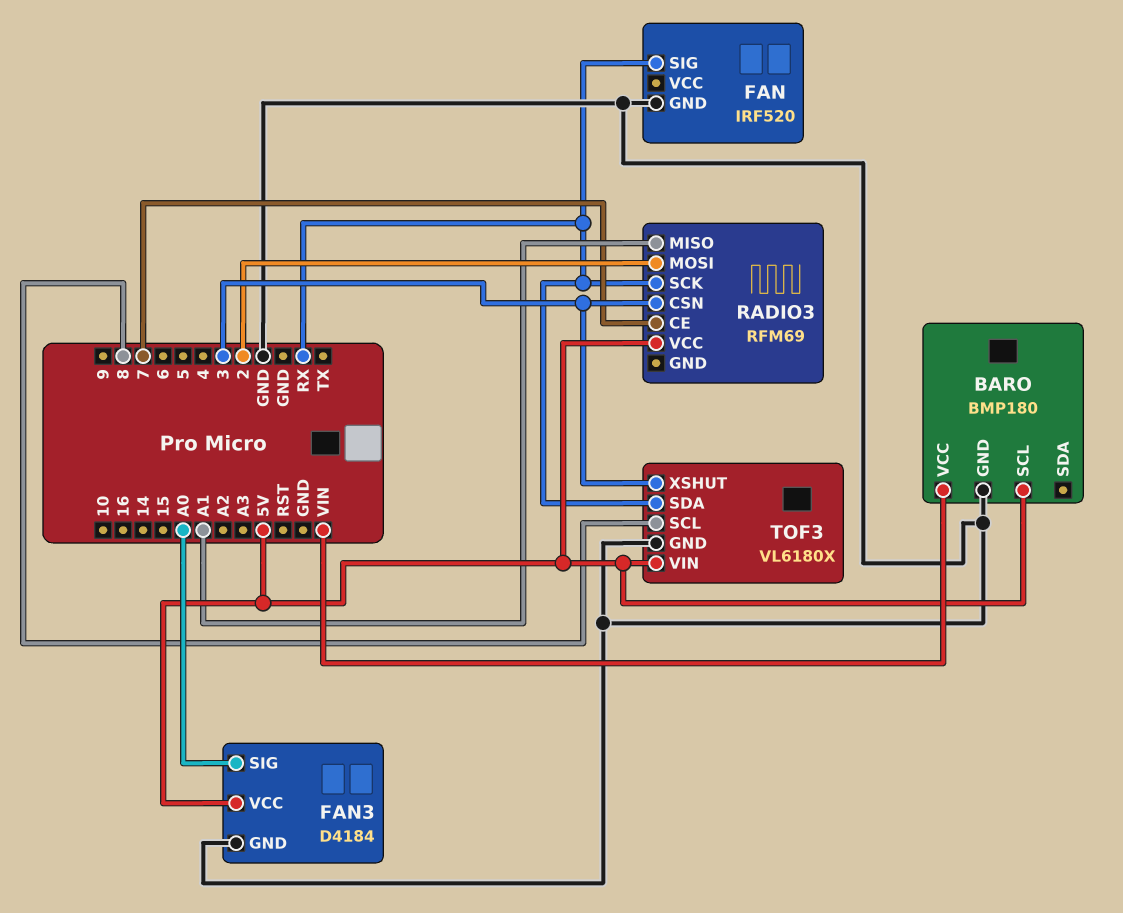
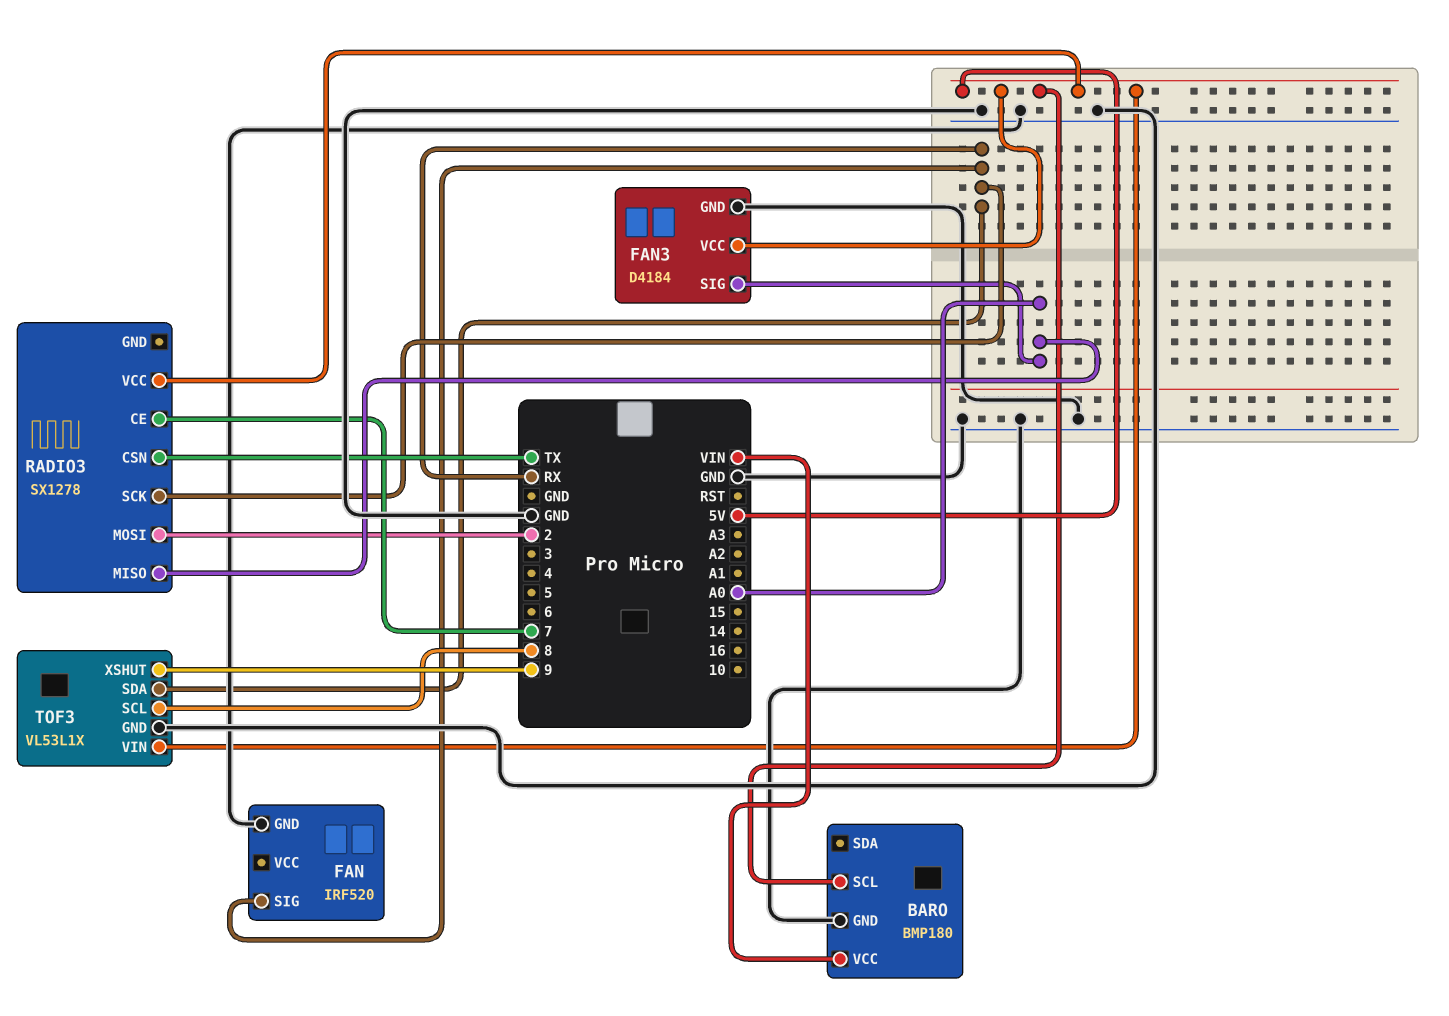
RADIO3: RFM69 -> SX1278
RADIO3 pin CSN: 3 -> TX
RADIO3 pin MISO: A1 -> A0
TOF3: VL6180X -> VL53L1X
TOF3 pin XSHUT: 3 -> 9

